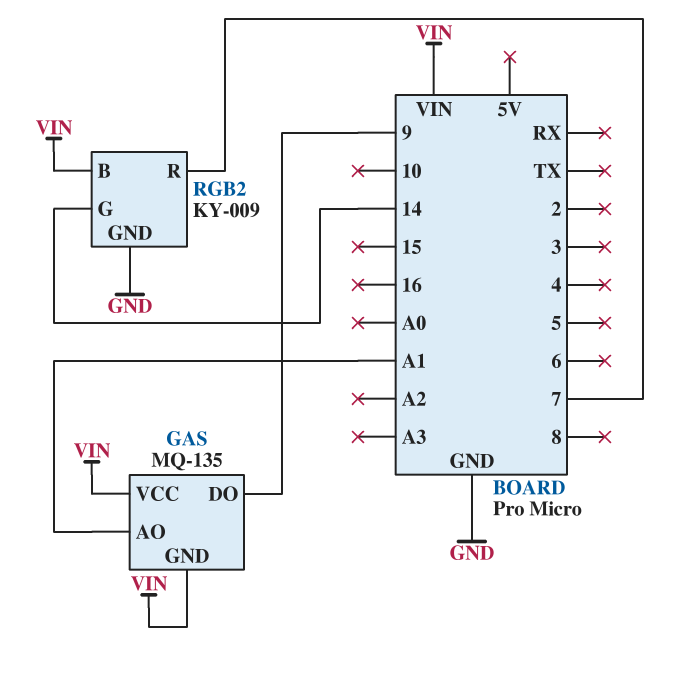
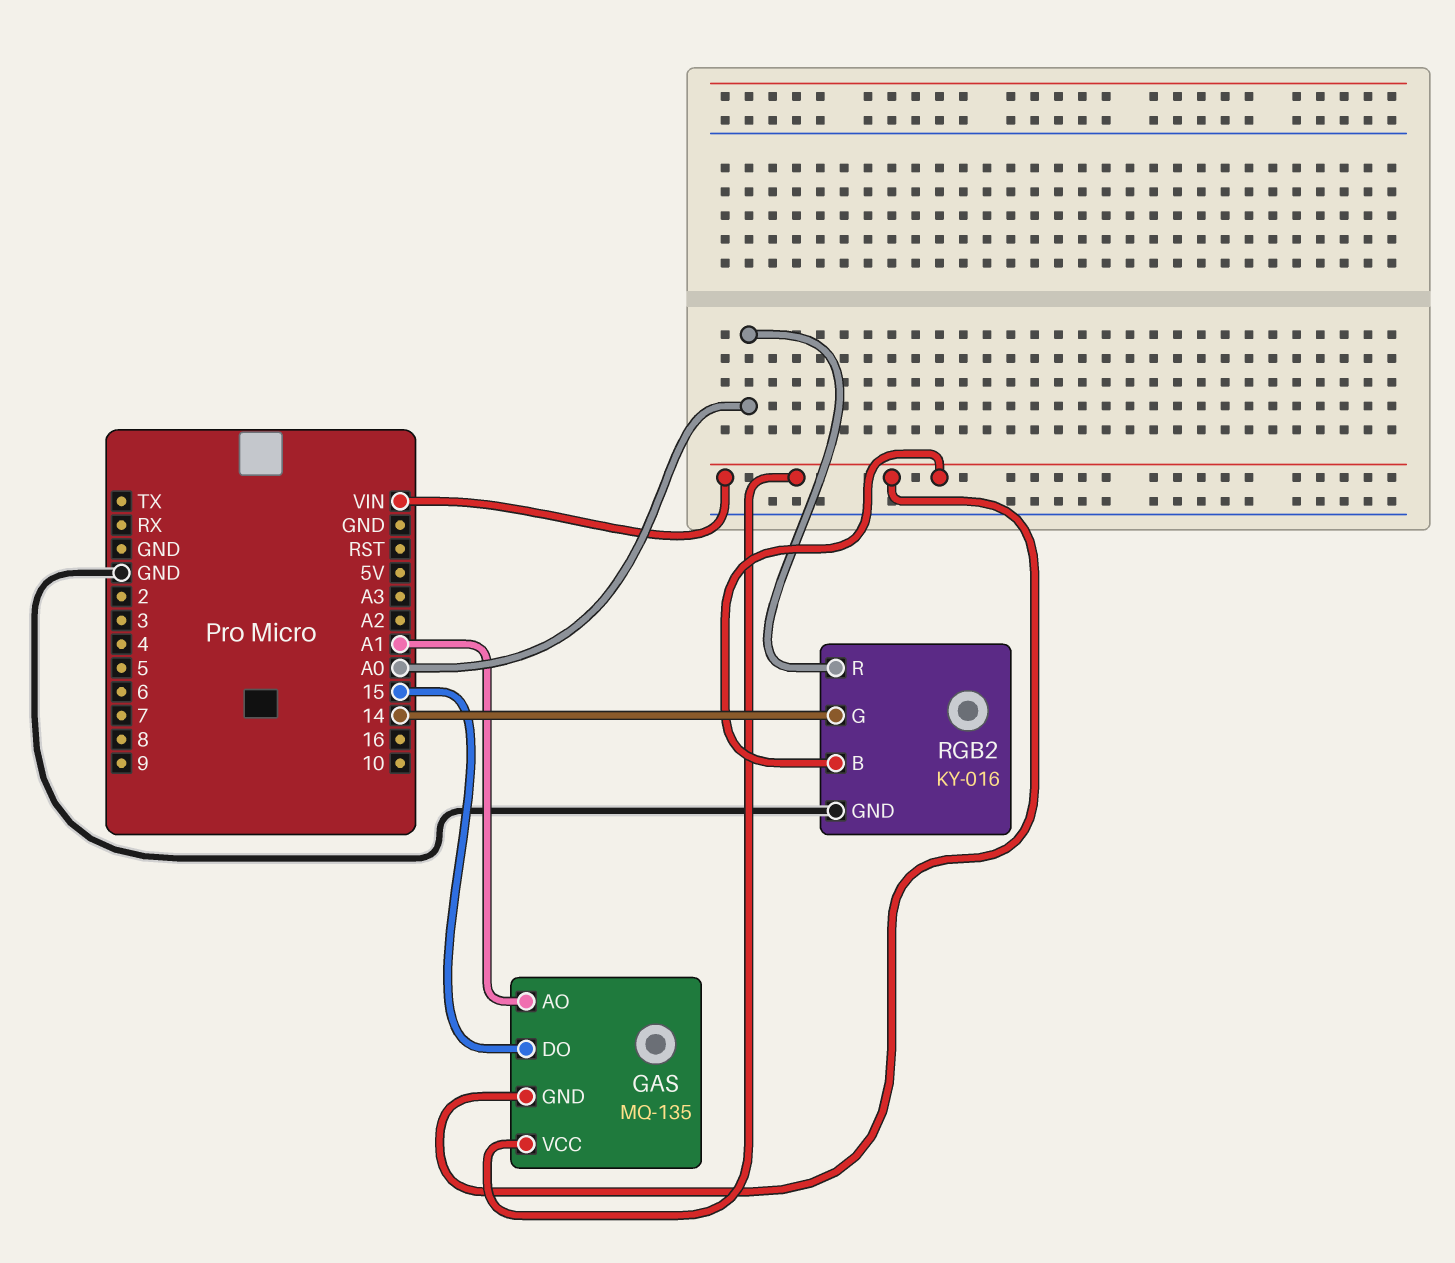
GAS pin DO: 9 -> 15
RGB2: KY-009 -> KY-016
RGB2 pin R: 7 -> A0

